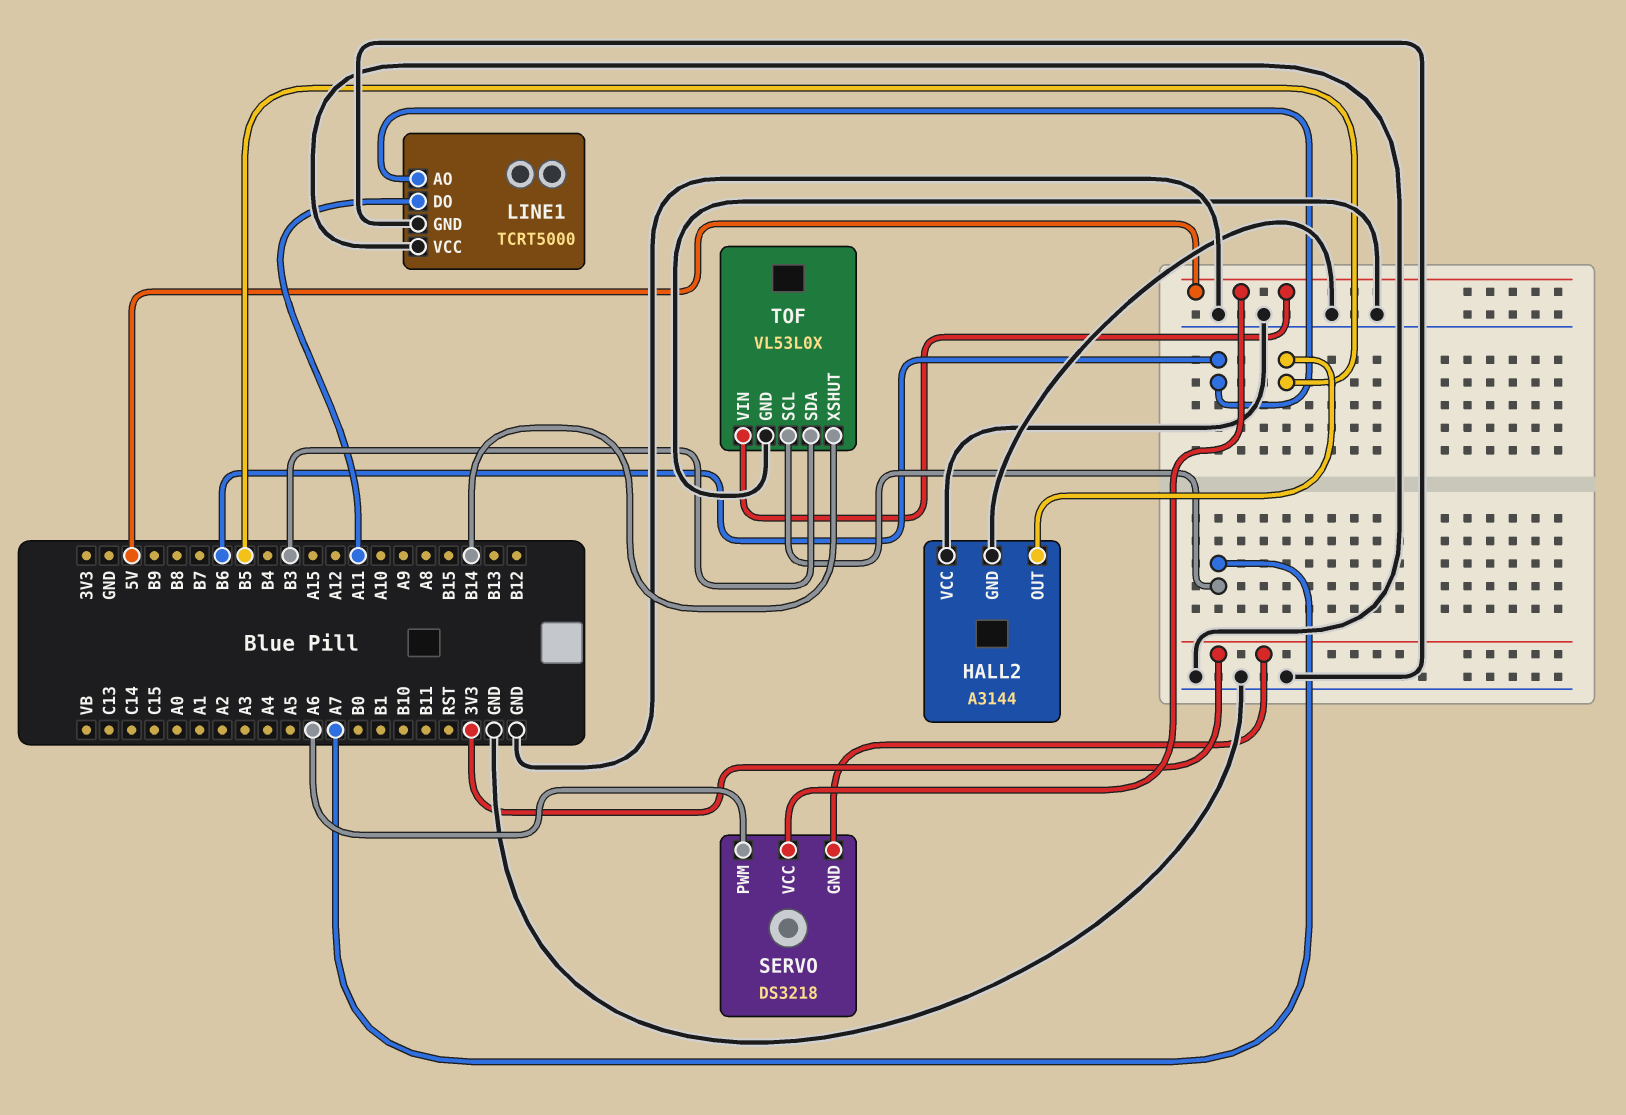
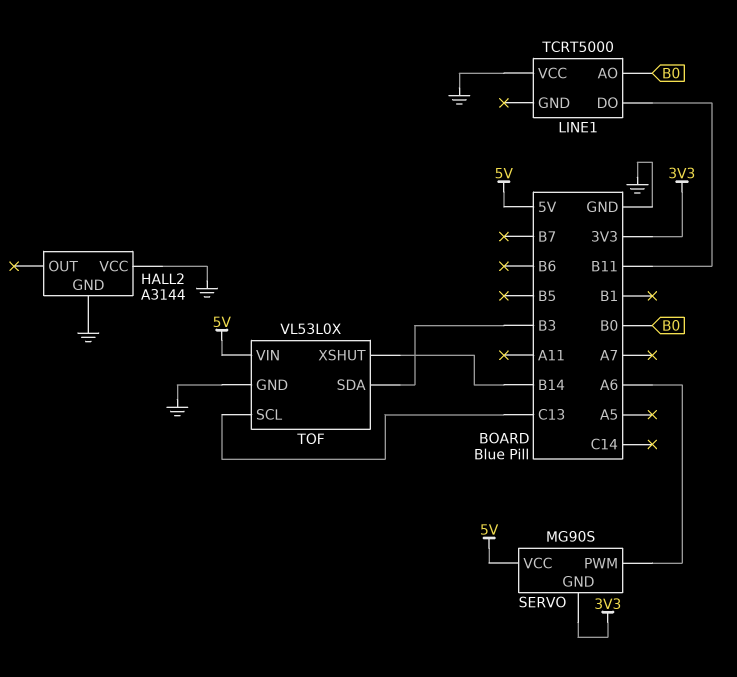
HALL2 pin OUT: B5 -> none
LINE1 pin AO: B6 -> B0
LINE1 pin DO: A11 -> B11
LINE1 pin GND: GND -> none
SERVO: DS3218 -> MG90S
TOF pin SCL: A7 -> C13

